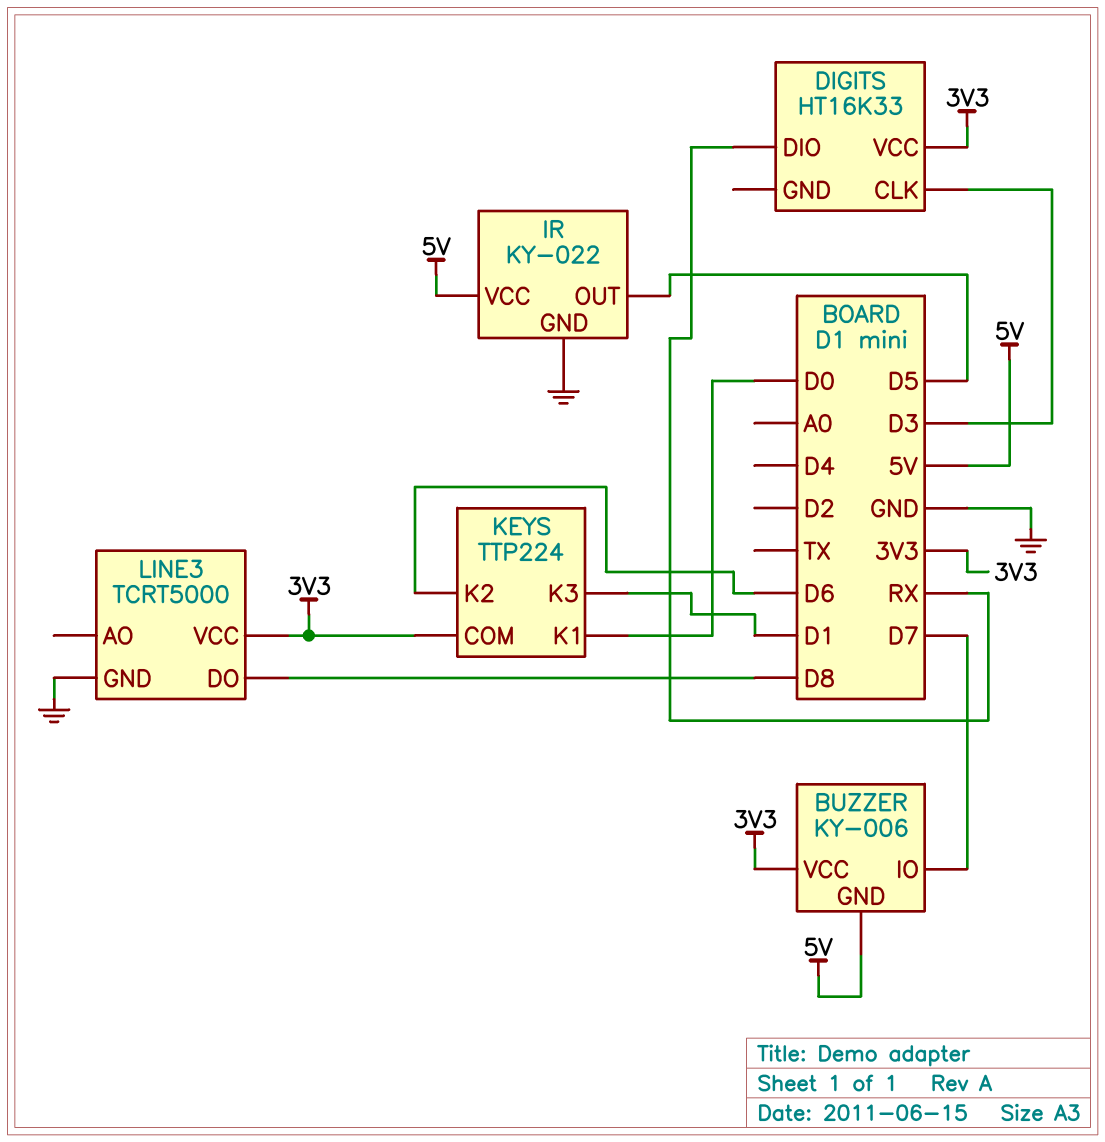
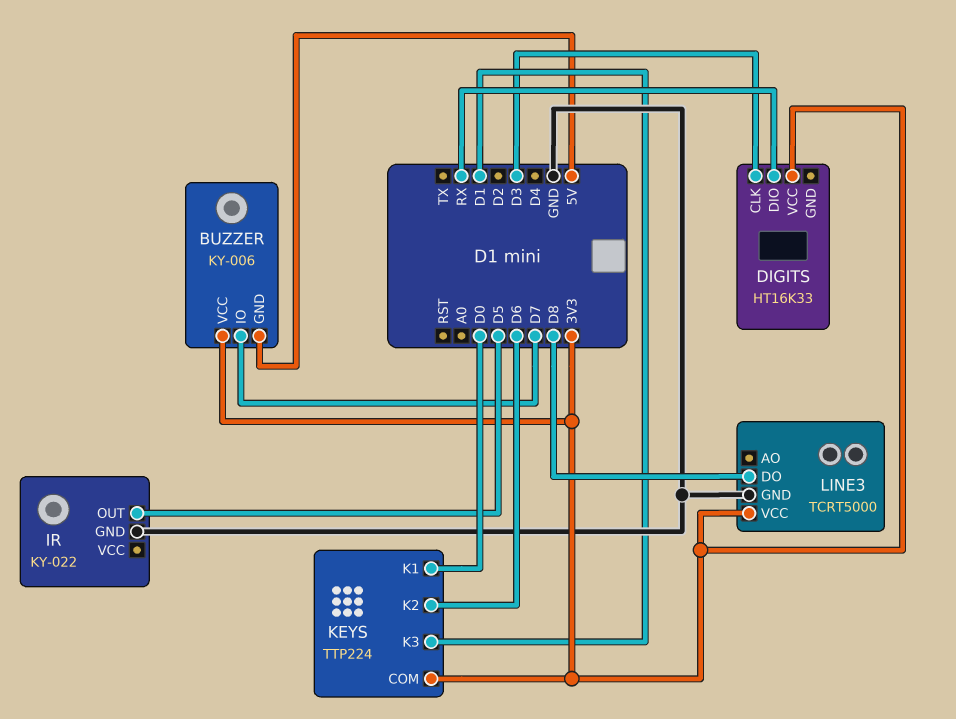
IR pin VCC: 5V -> none

